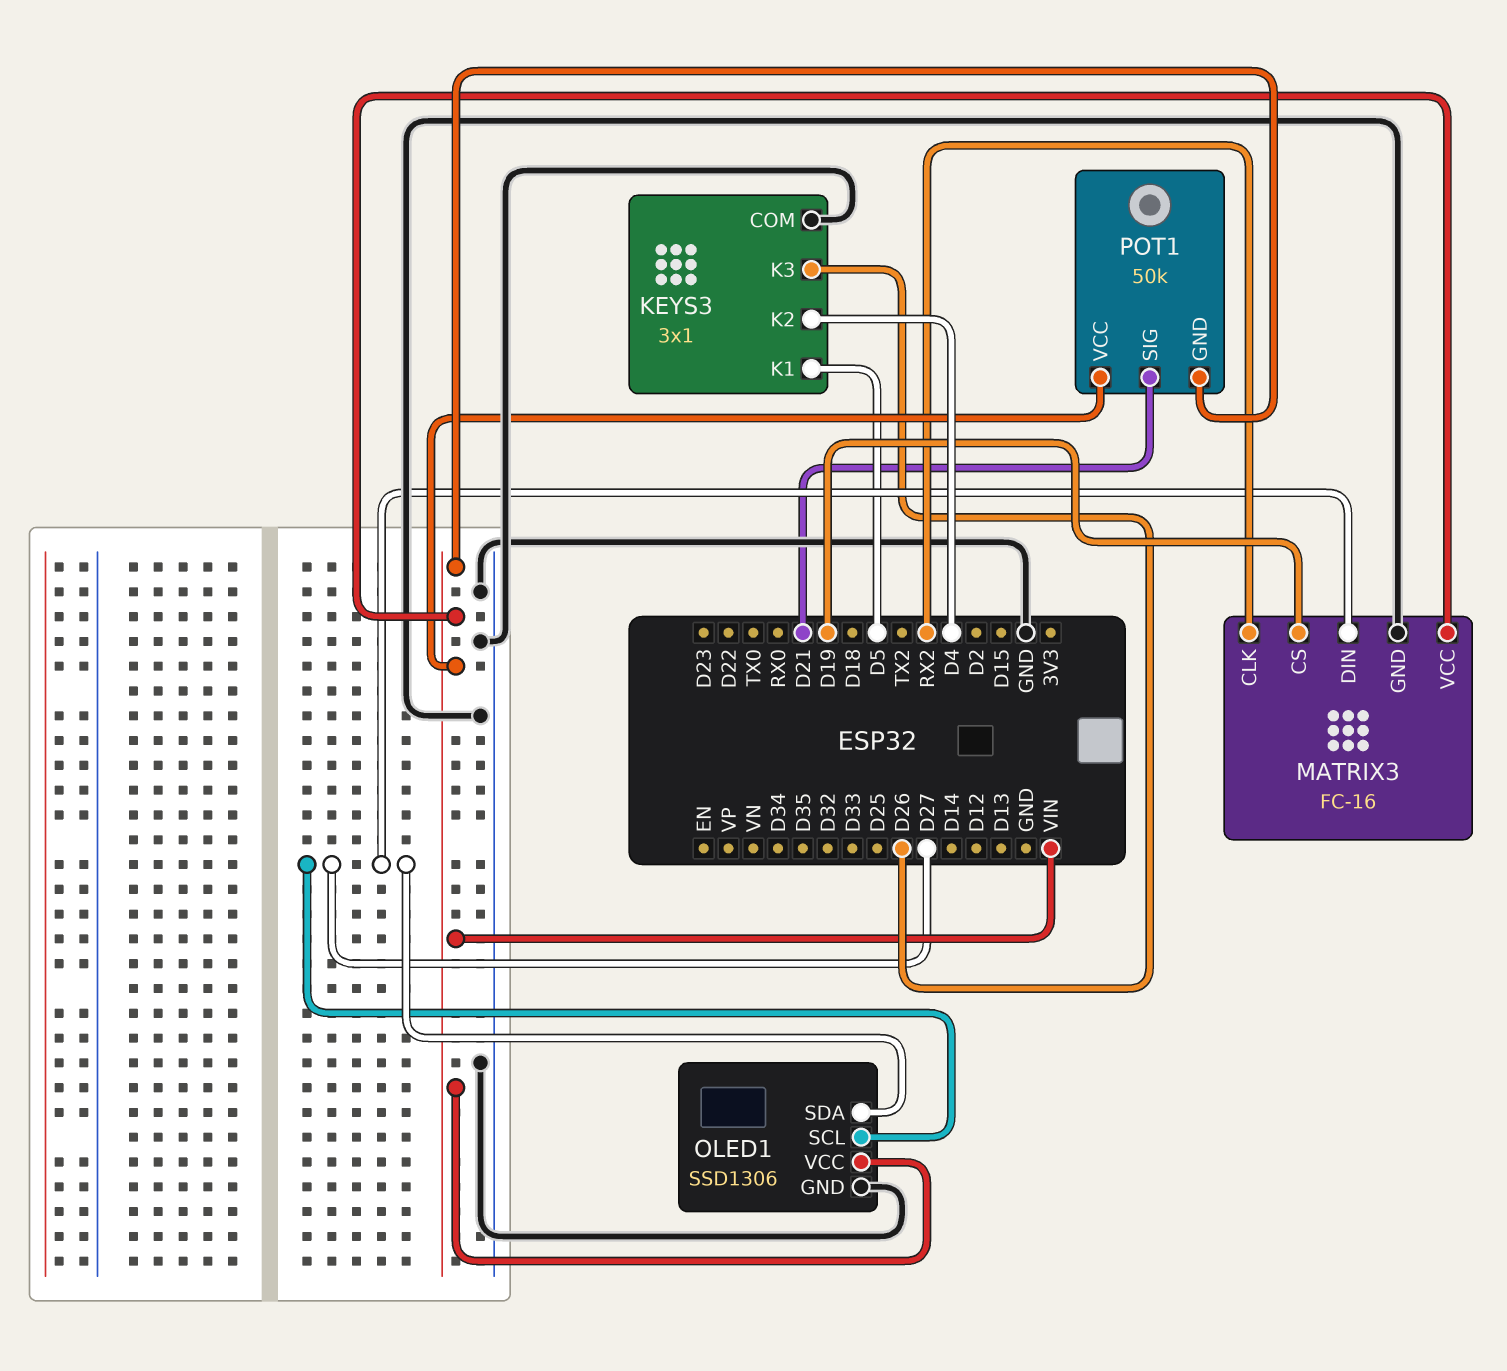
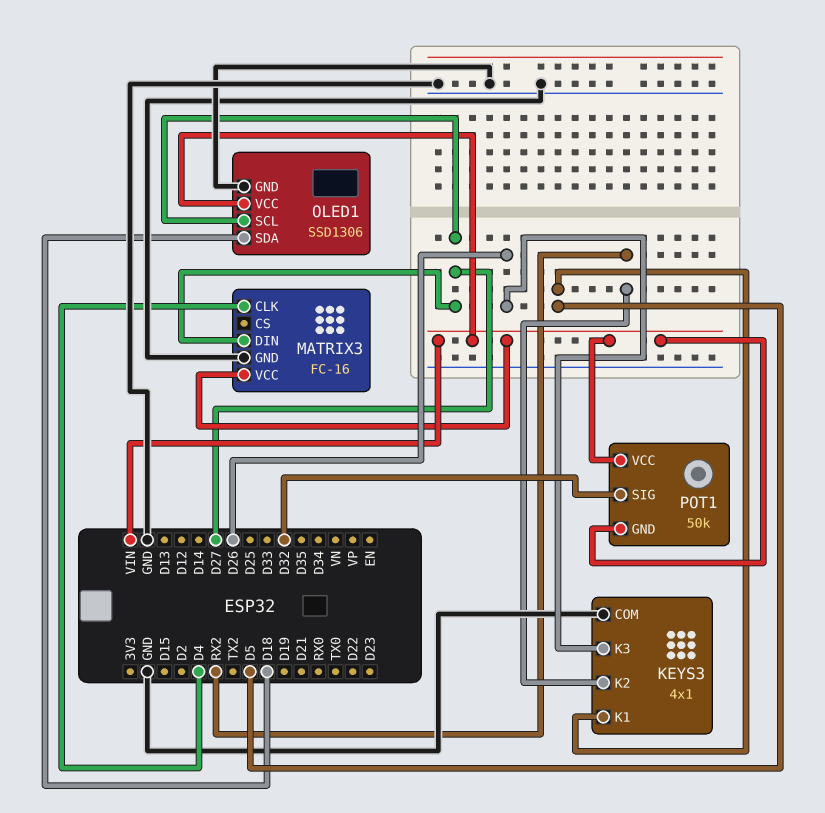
KEYS3: 3x1 -> 4x1
KEYS3 pin K2: D4 -> RX2
MATRIX3 pin CLK: RX2 -> D4
MATRIX3 pin CS: D19 -> none
OLED1 pin SDA: D27 -> D18
POT1 pin SIG: D21 -> D32

